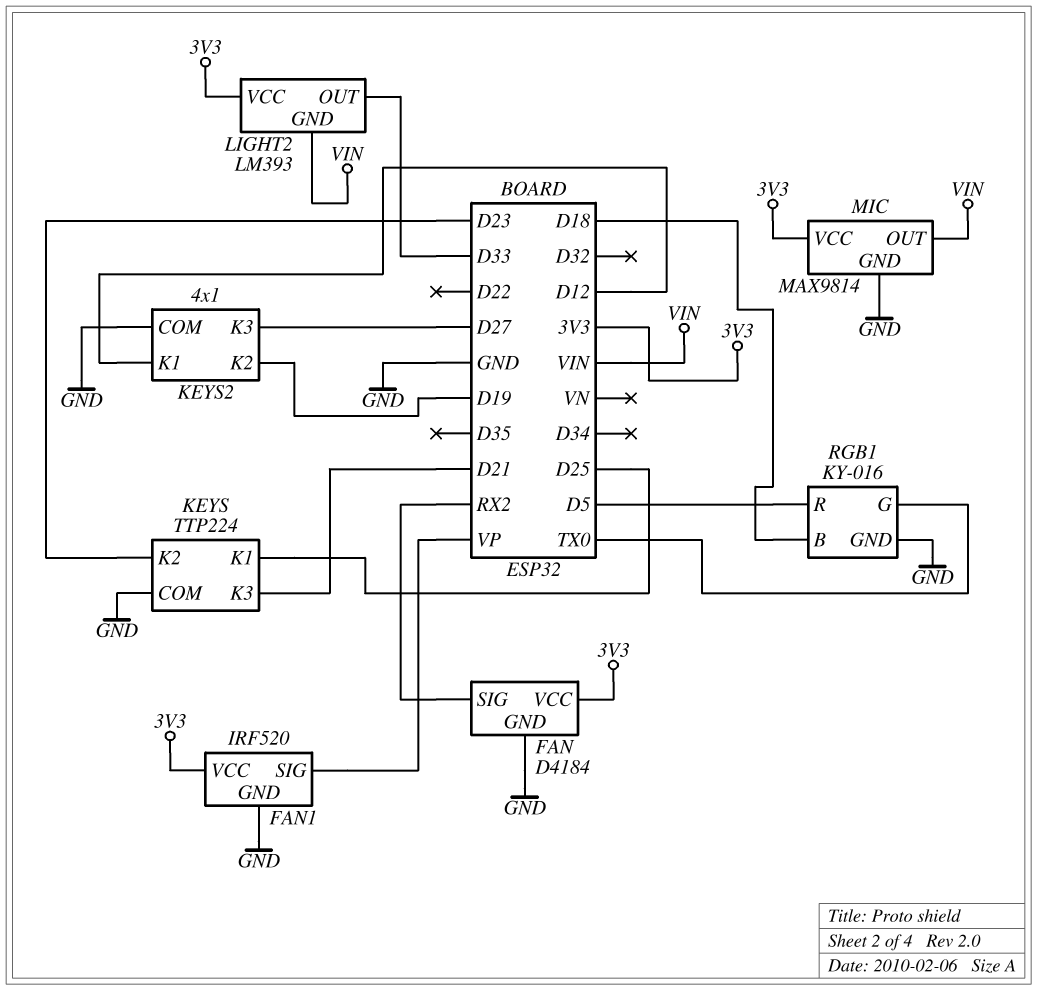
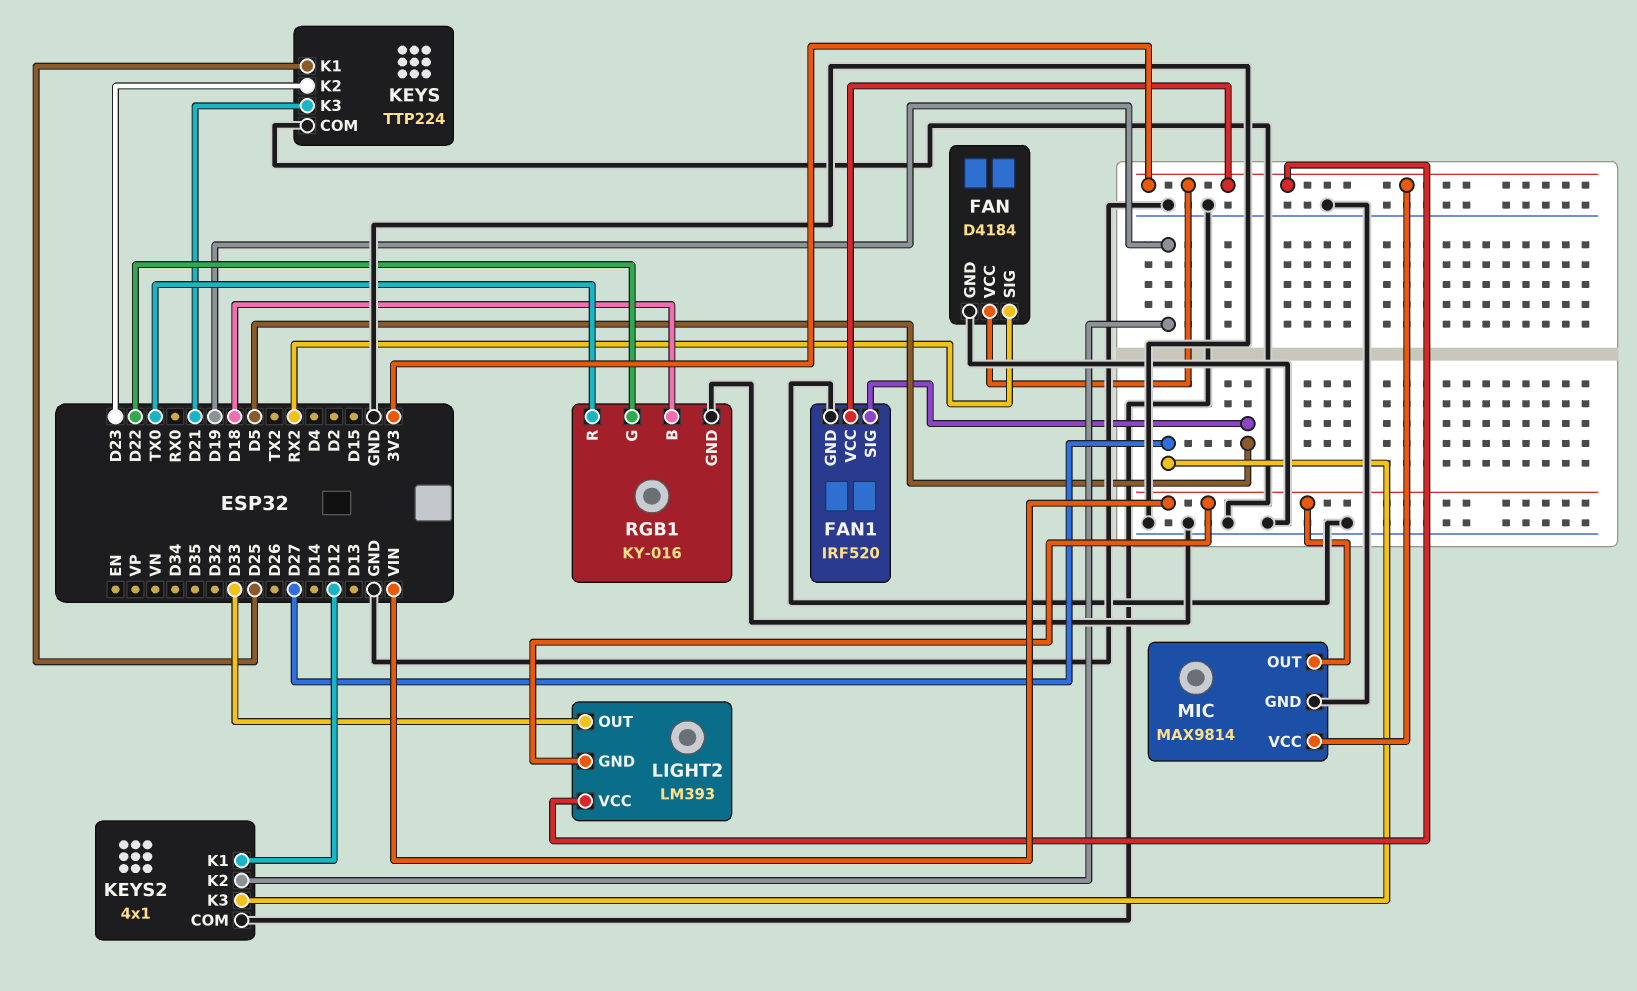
FAN1 pin SIG: VP -> D5
RGB1 pin G: TX0 -> D22
RGB1 pin R: D5 -> TX0

